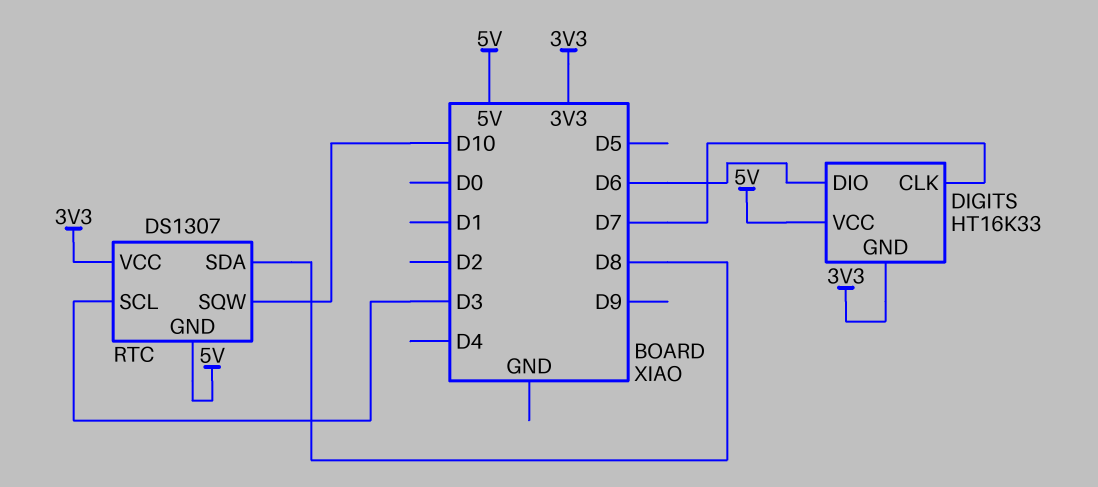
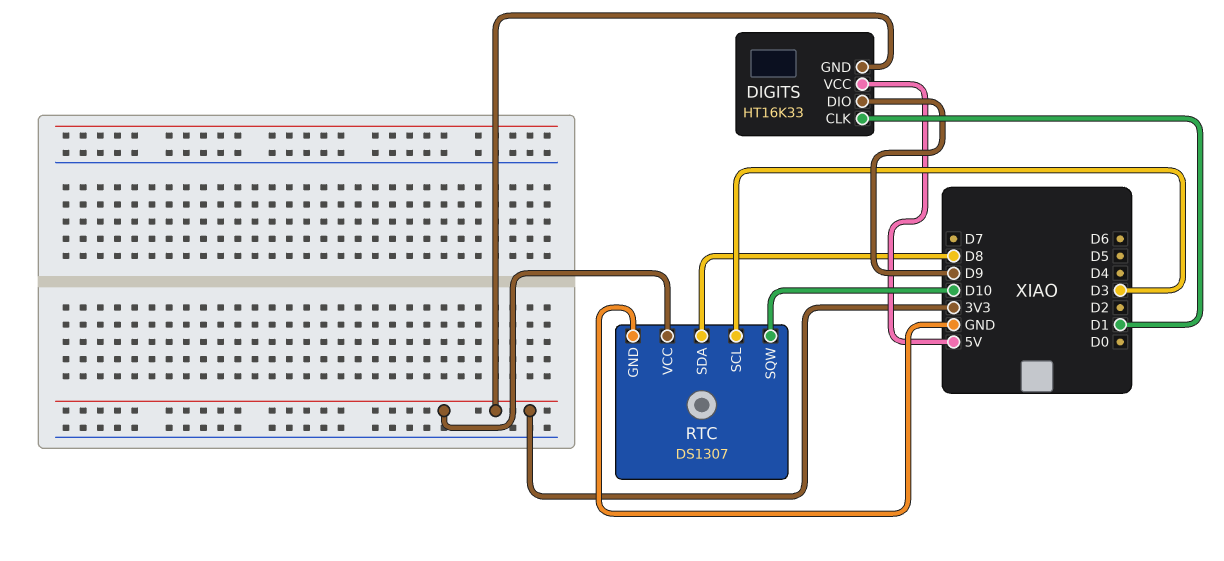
DIGITS pin CLK: D7 -> D1
DIGITS pin DIO: D6 -> D9
RTC pin GND: 5V -> GND

